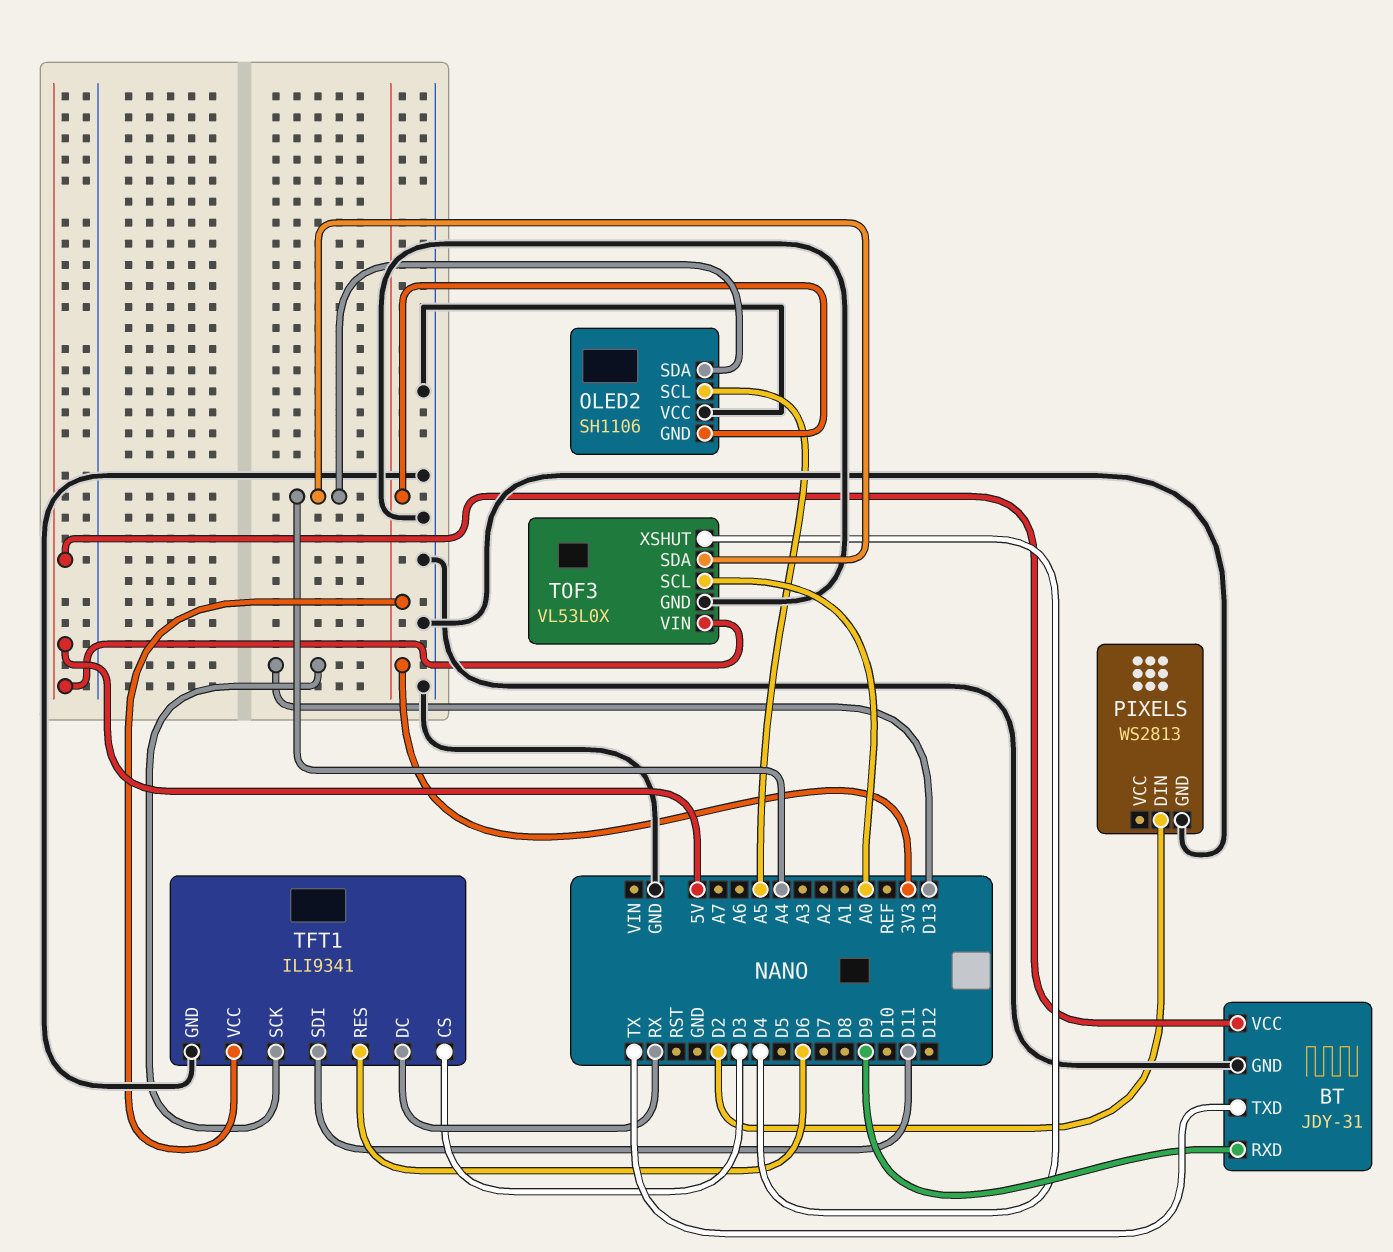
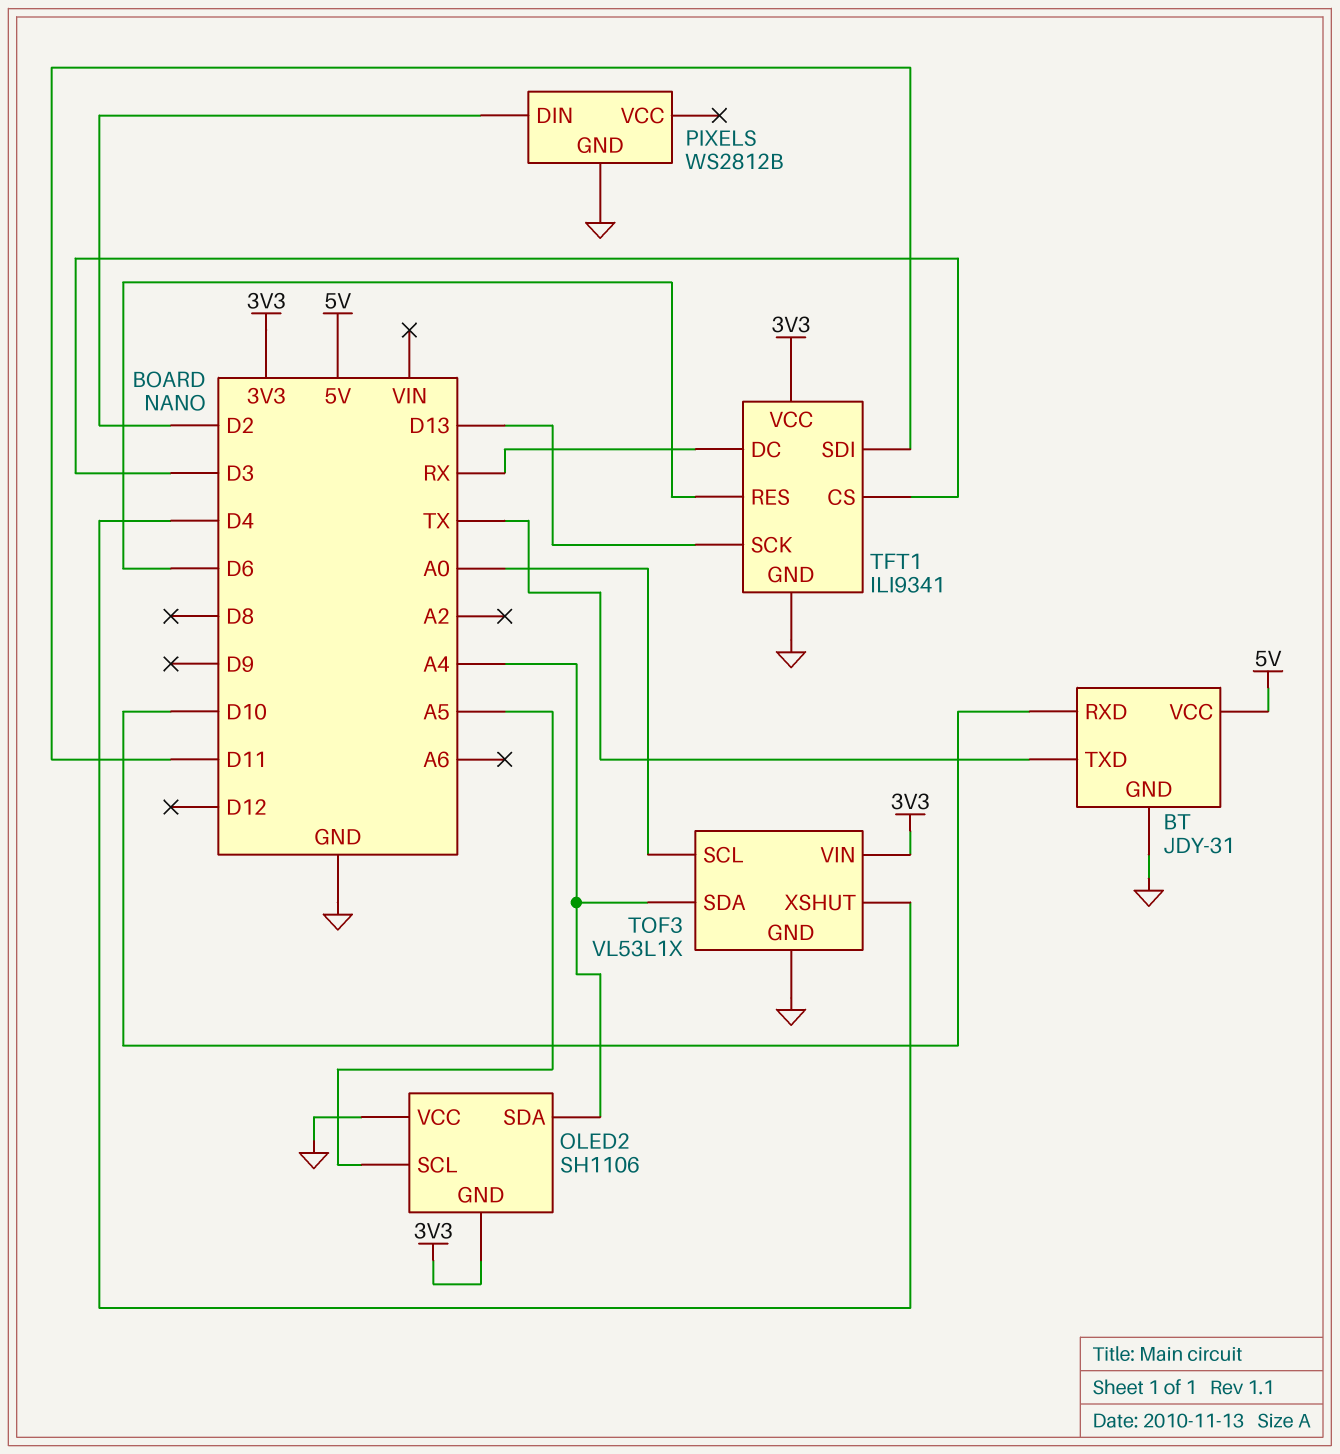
BT pin RXD: D9 -> D10
PIXELS: WS2813 -> WS2812B
TOF3: VL53L0X -> VL53L1X
TOF3 pin VIN: 5V -> 3V3

